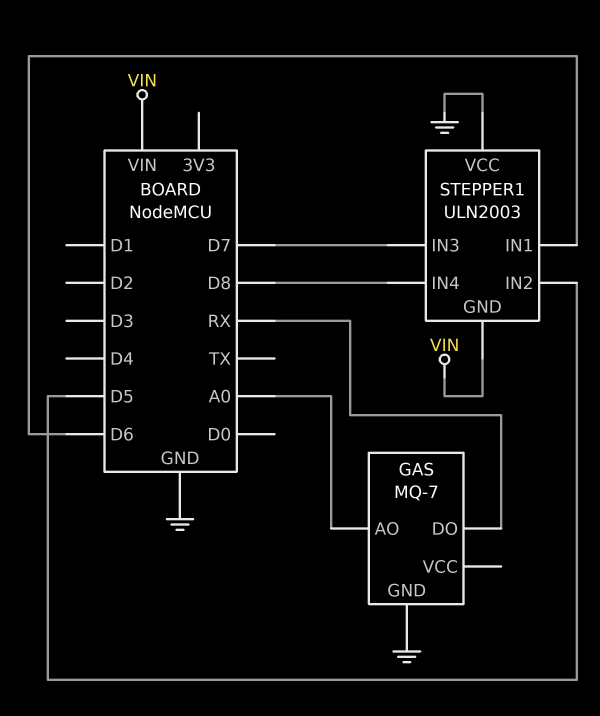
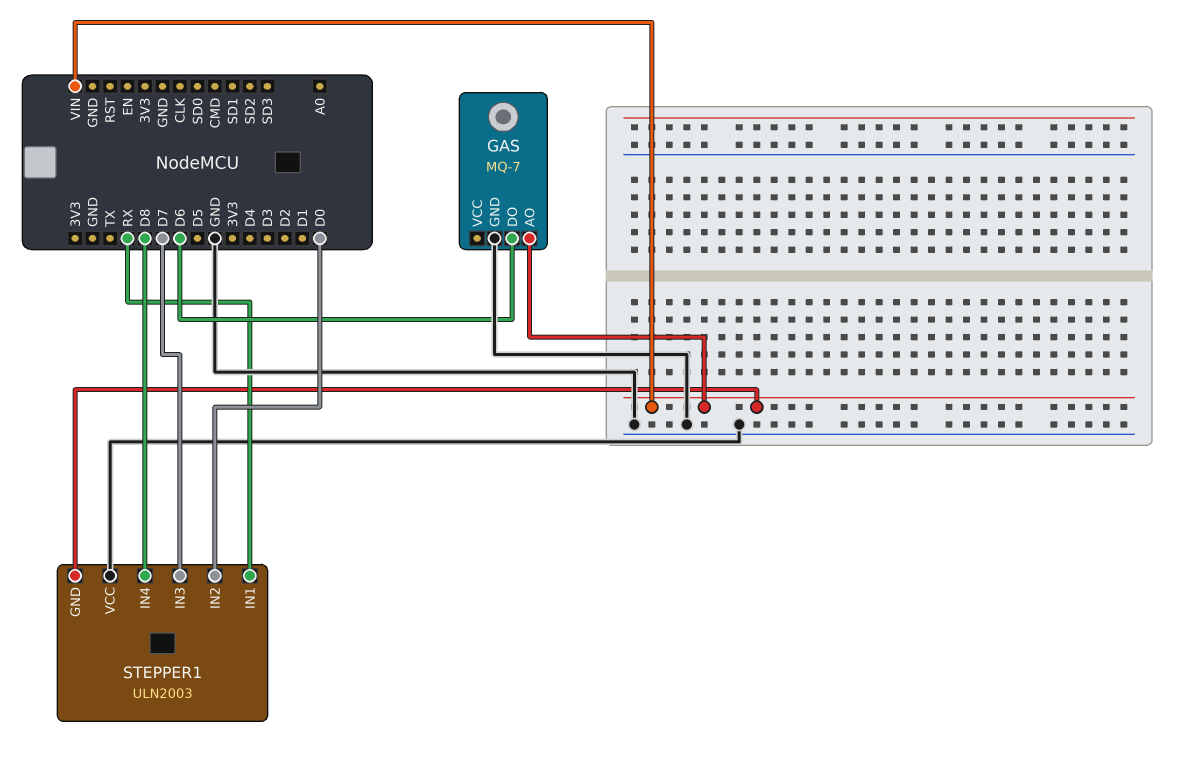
GAS pin AO: A0 -> VIN
GAS pin DO: RX -> D6
STEPPER1 pin IN1: D6 -> RX
STEPPER1 pin IN2: D5 -> D0

